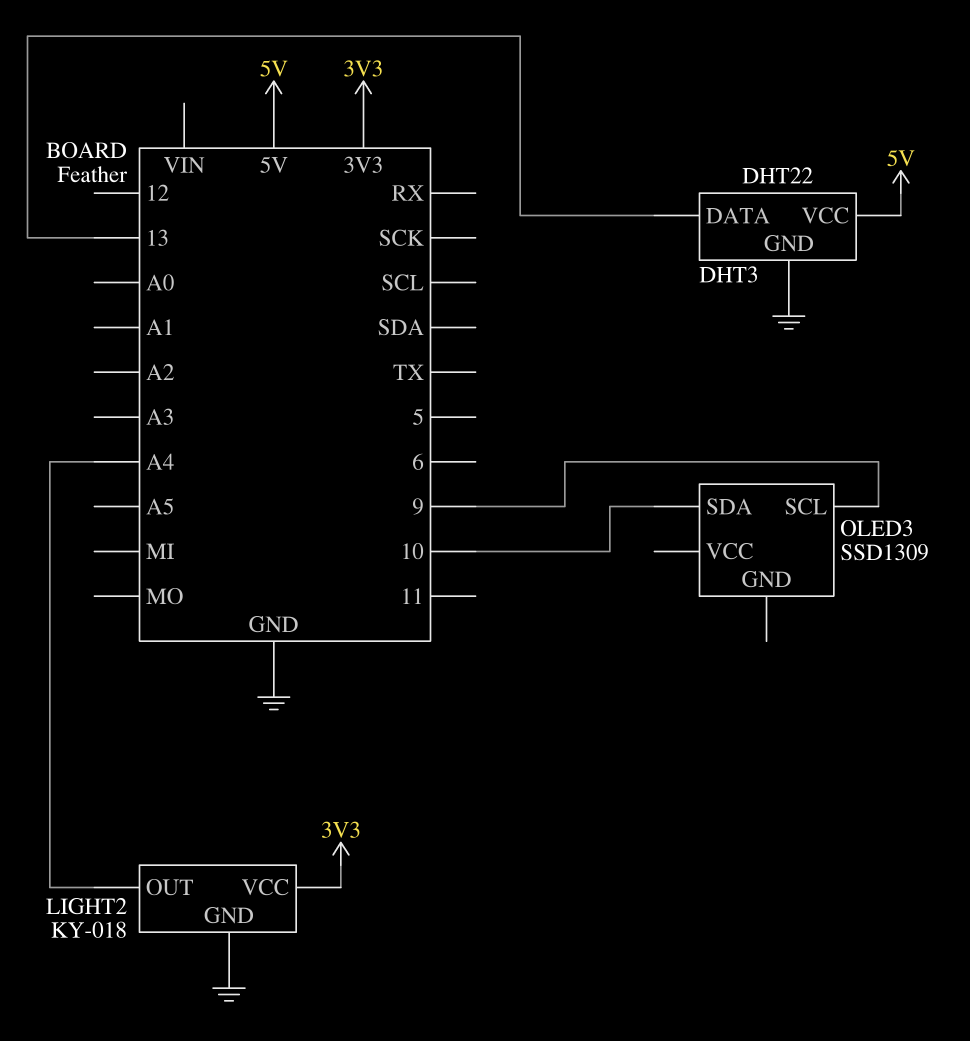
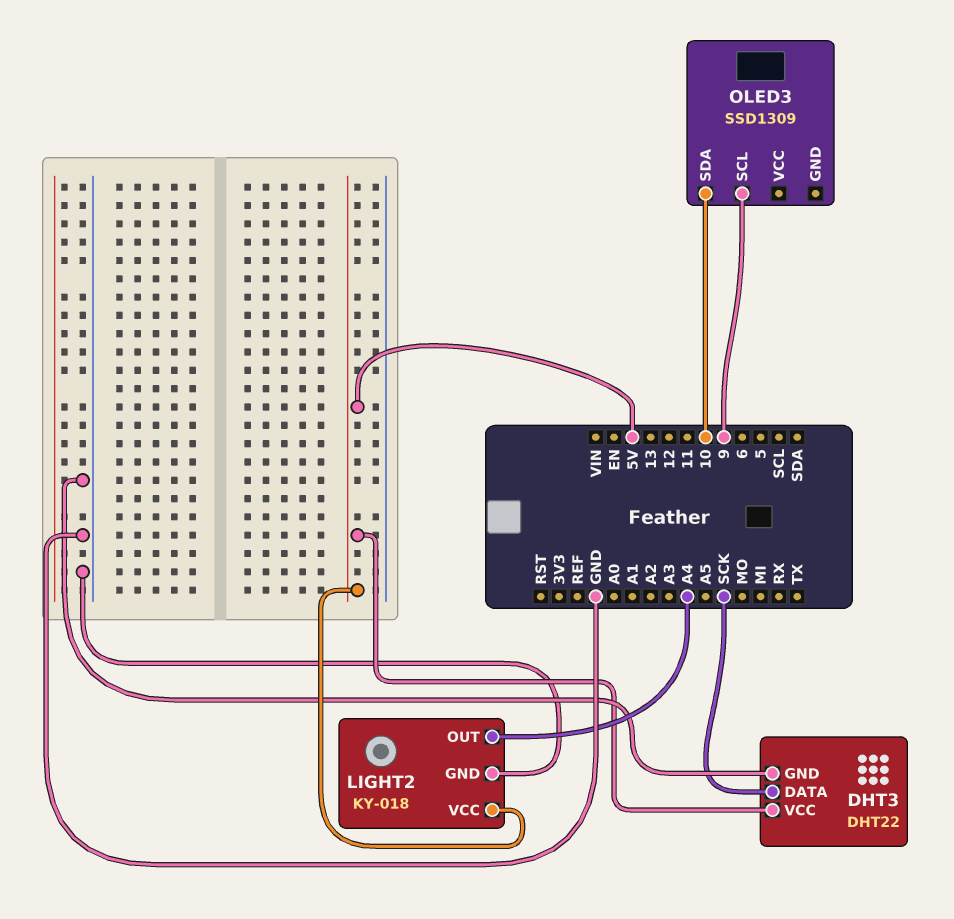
DHT3 pin DATA: 13 -> SCK
LIGHT2 pin VCC: 3V3 -> 5V

